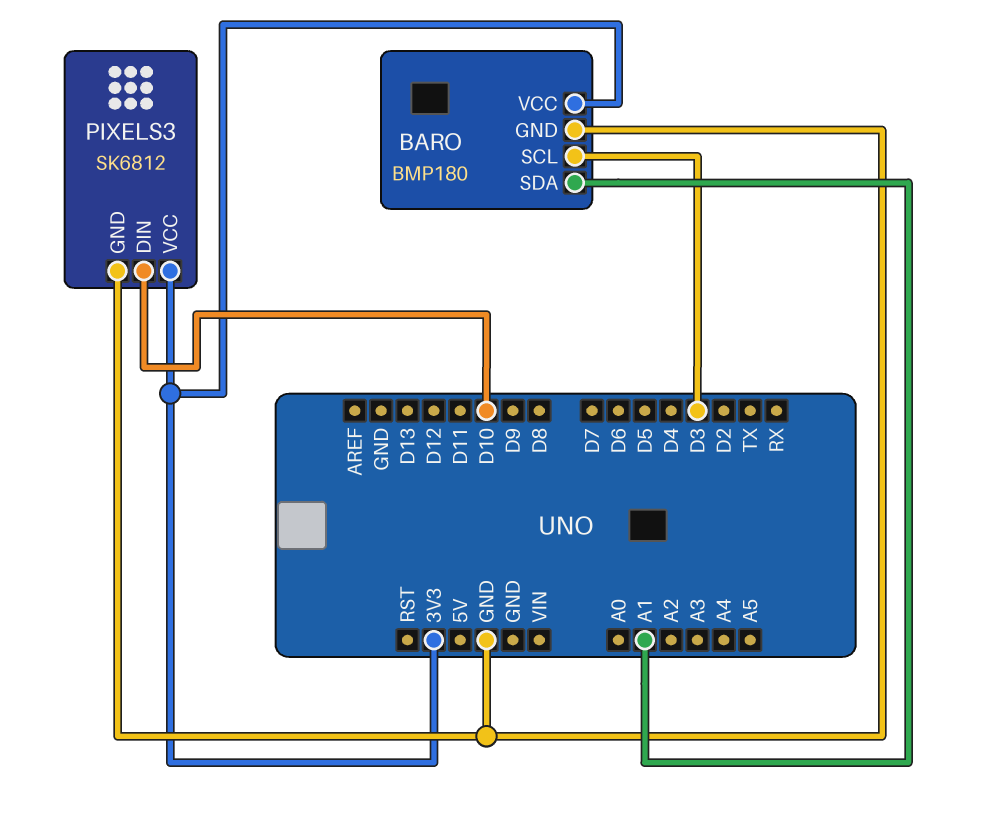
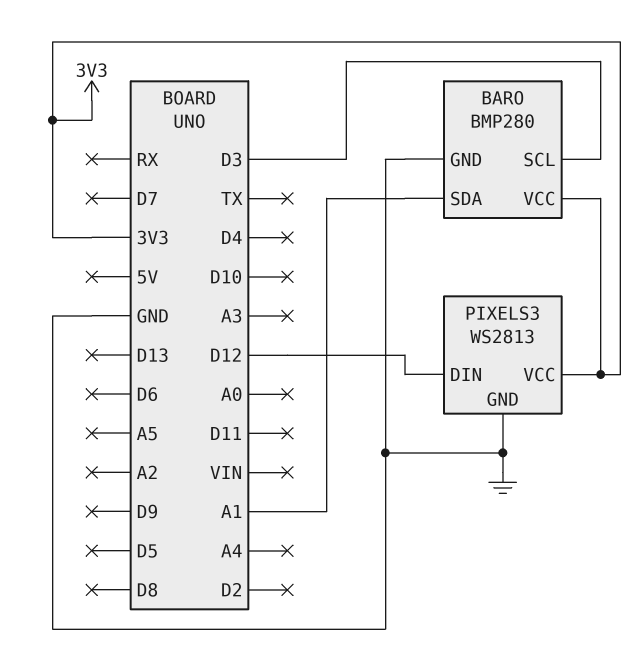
BARO: BMP180 -> BMP280
PIXELS3: SK6812 -> WS2813
PIXELS3 pin DIN: D10 -> D12

